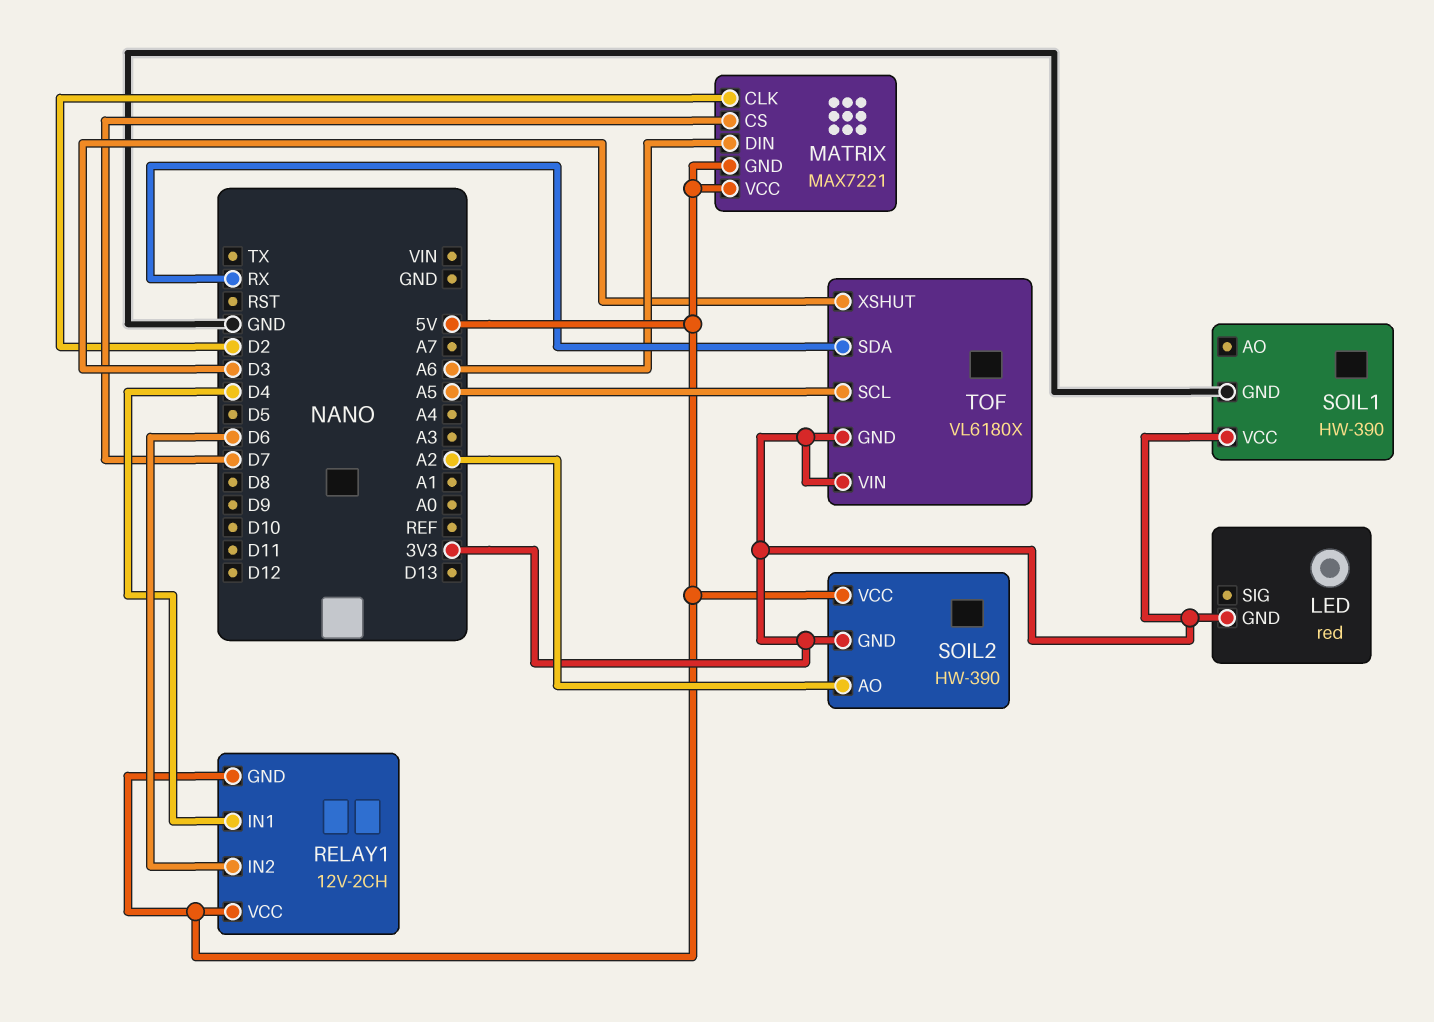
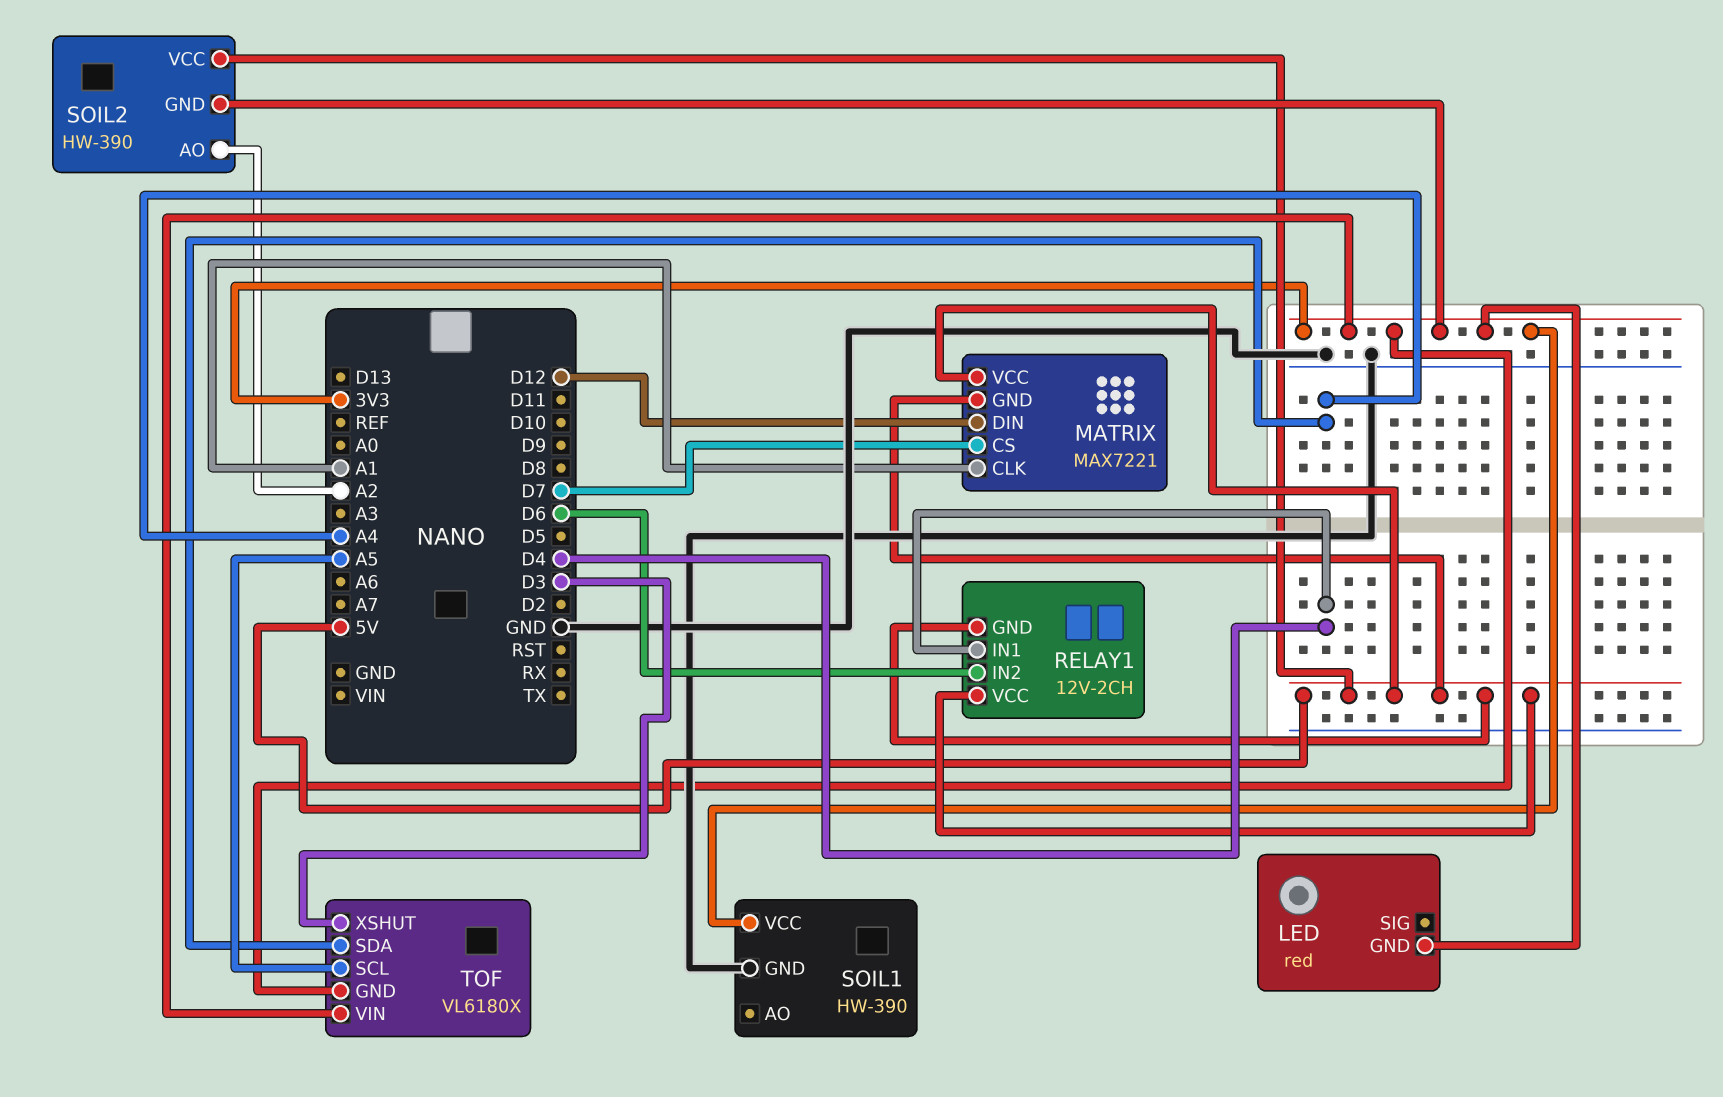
MATRIX pin CLK: D2 -> A1
MATRIX pin DIN: A6 -> D12
TOF pin SDA: RX -> A4

